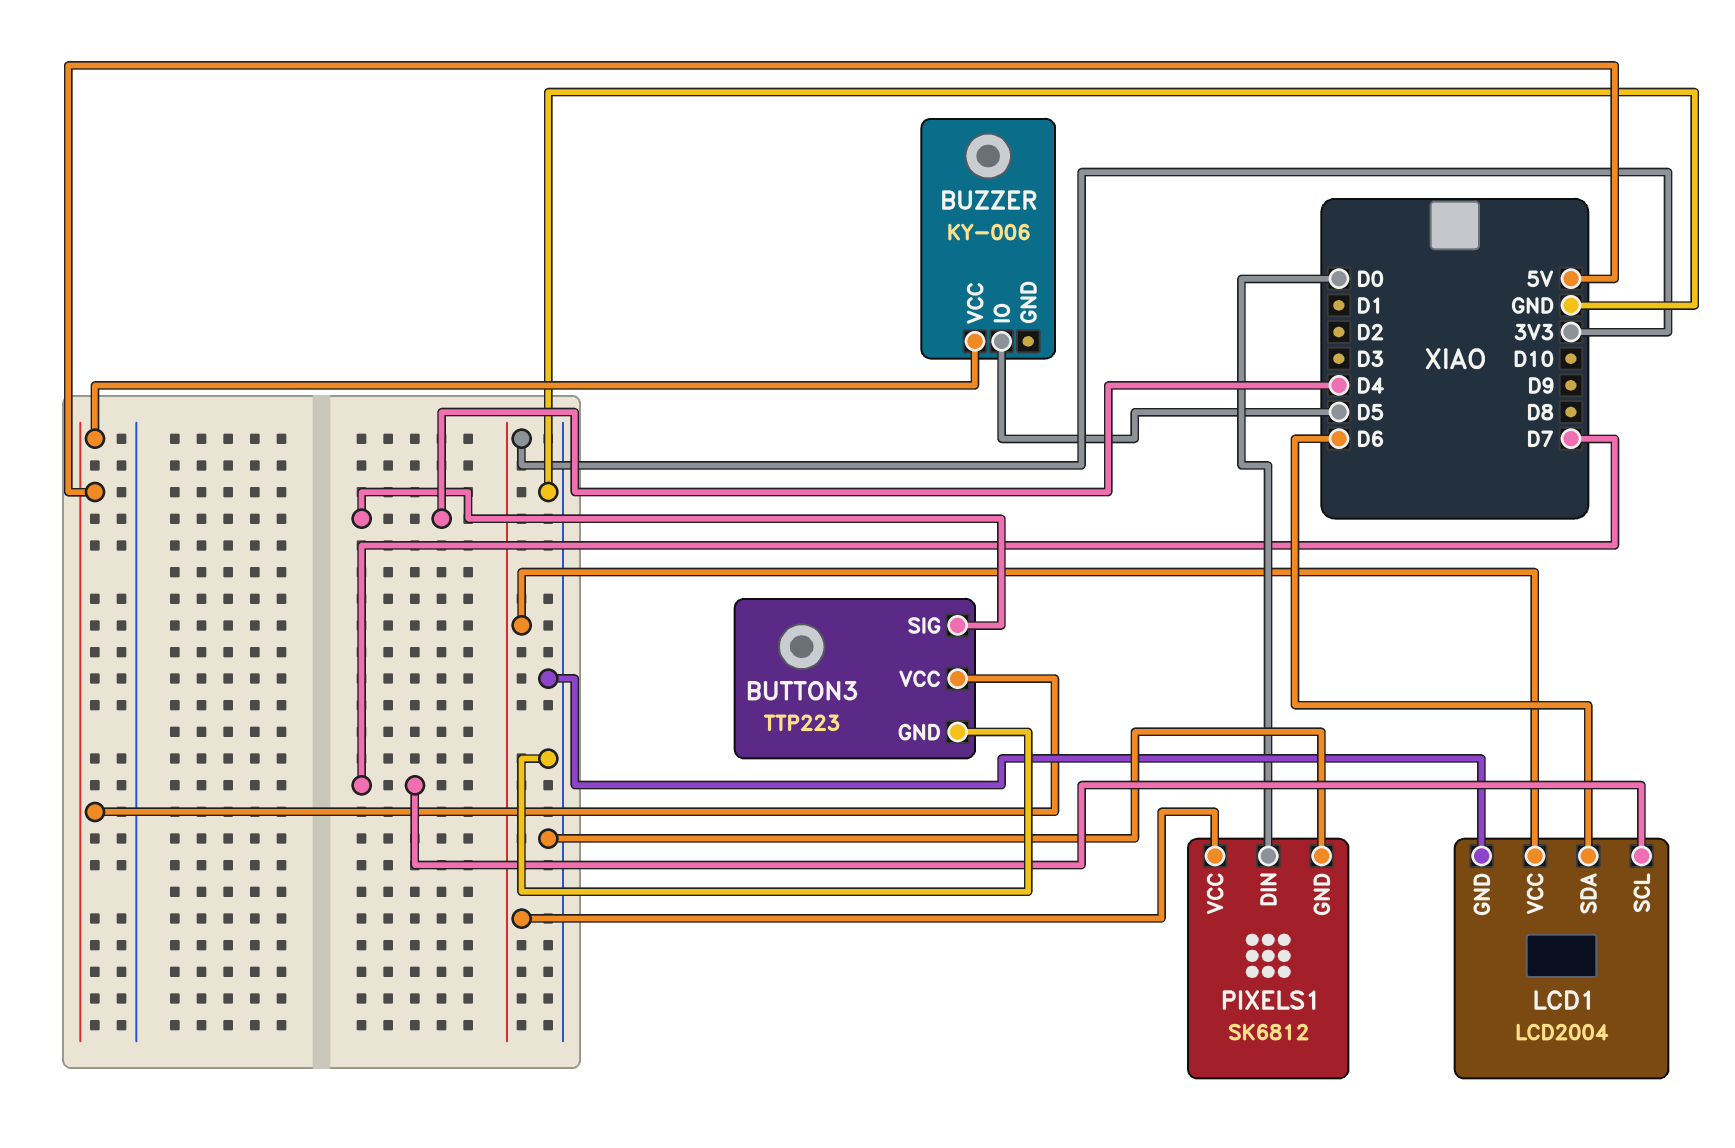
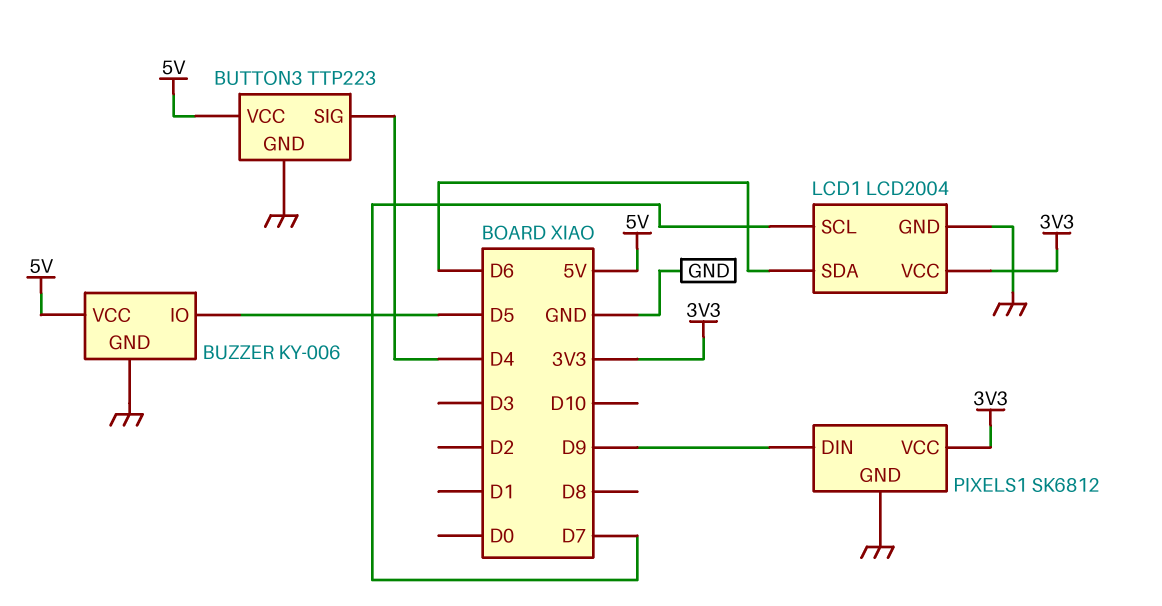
BUZZER pin GND: none -> GND
PIXELS1 pin DIN: D0 -> D9

